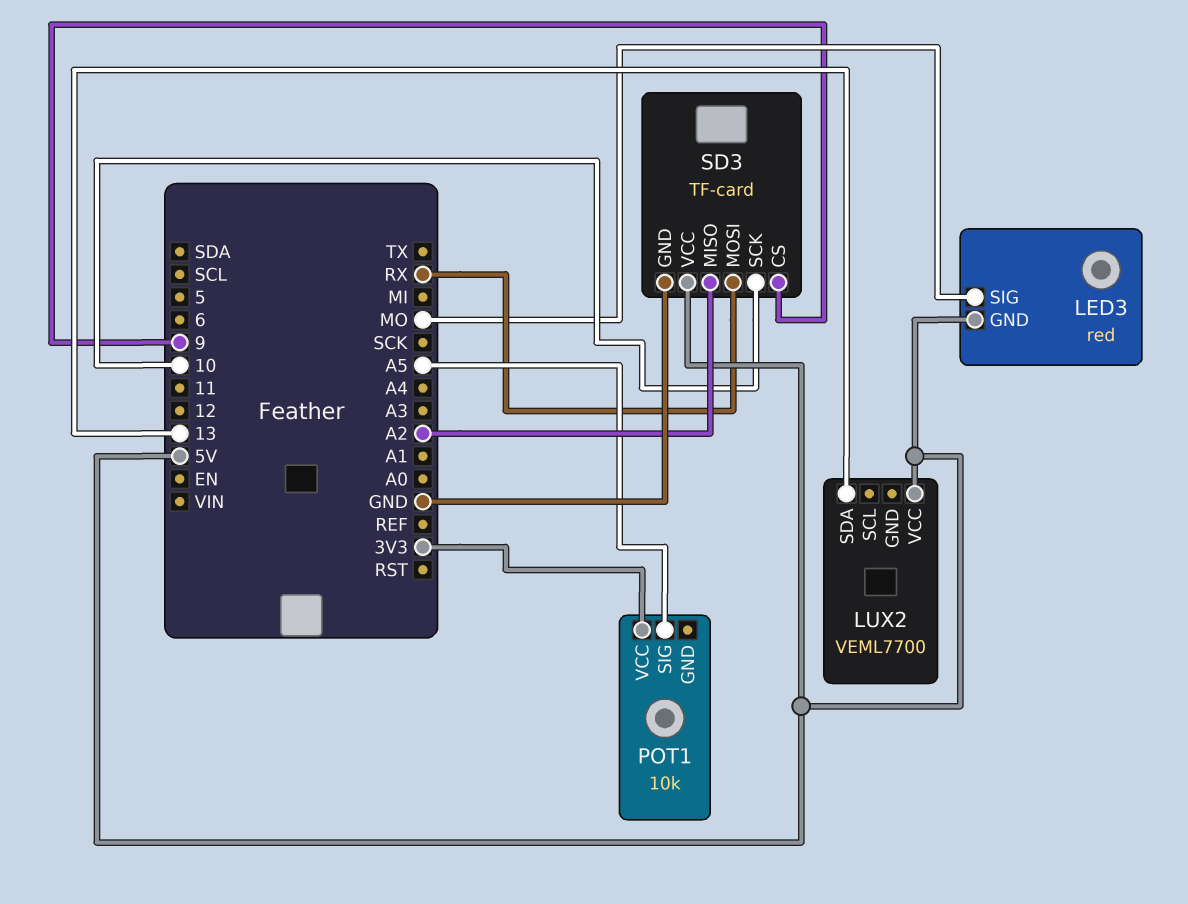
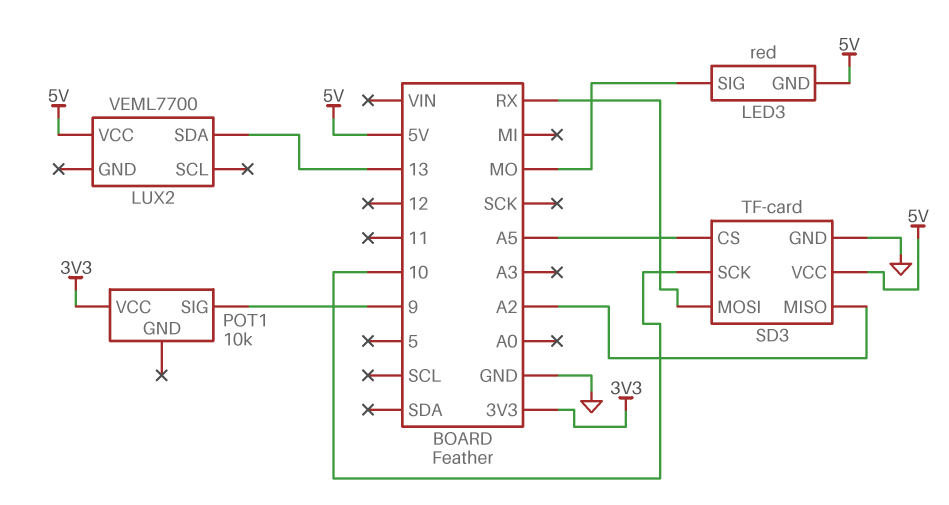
POT1 pin SIG: A5 -> 9
SD3 pin CS: 9 -> A5

